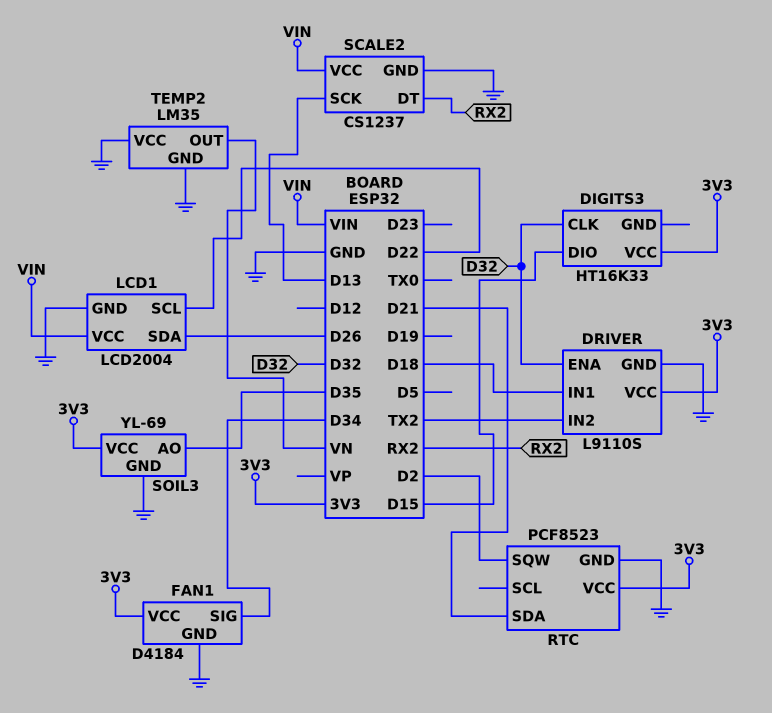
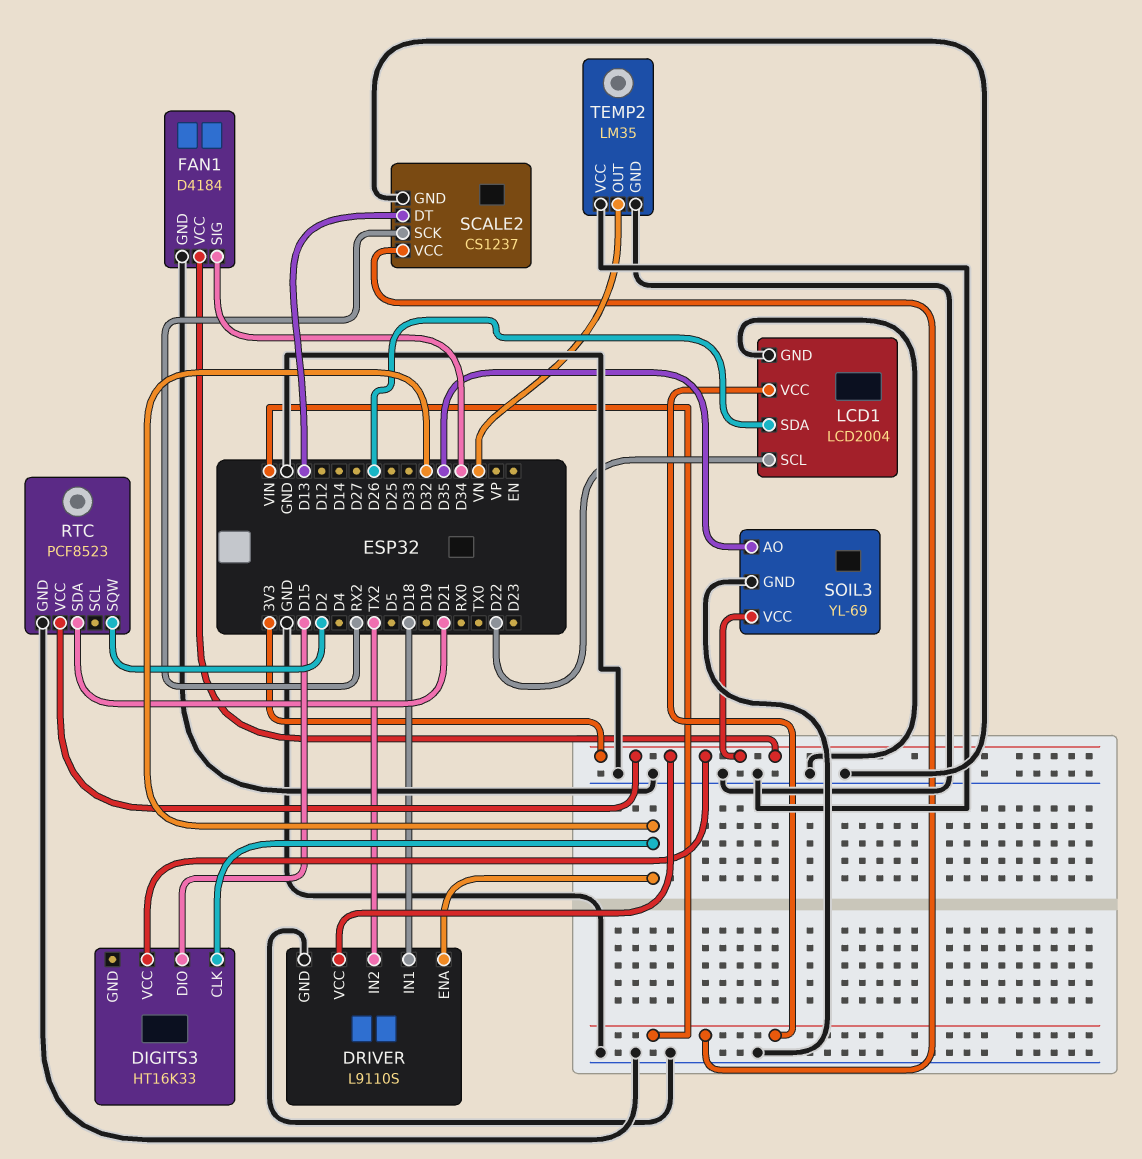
SCALE2 pin DT: RX2 -> D13
SCALE2 pin SCK: D13 -> RX2

